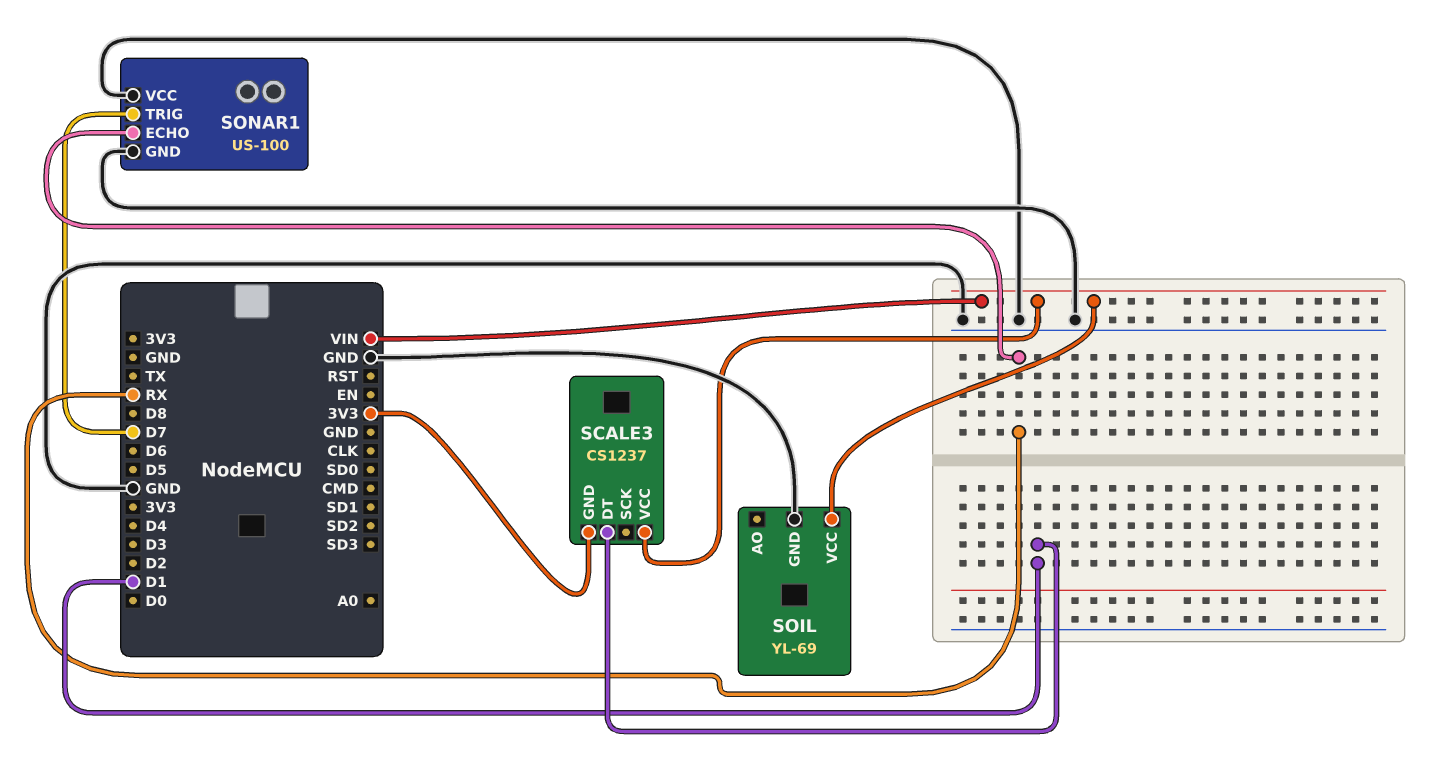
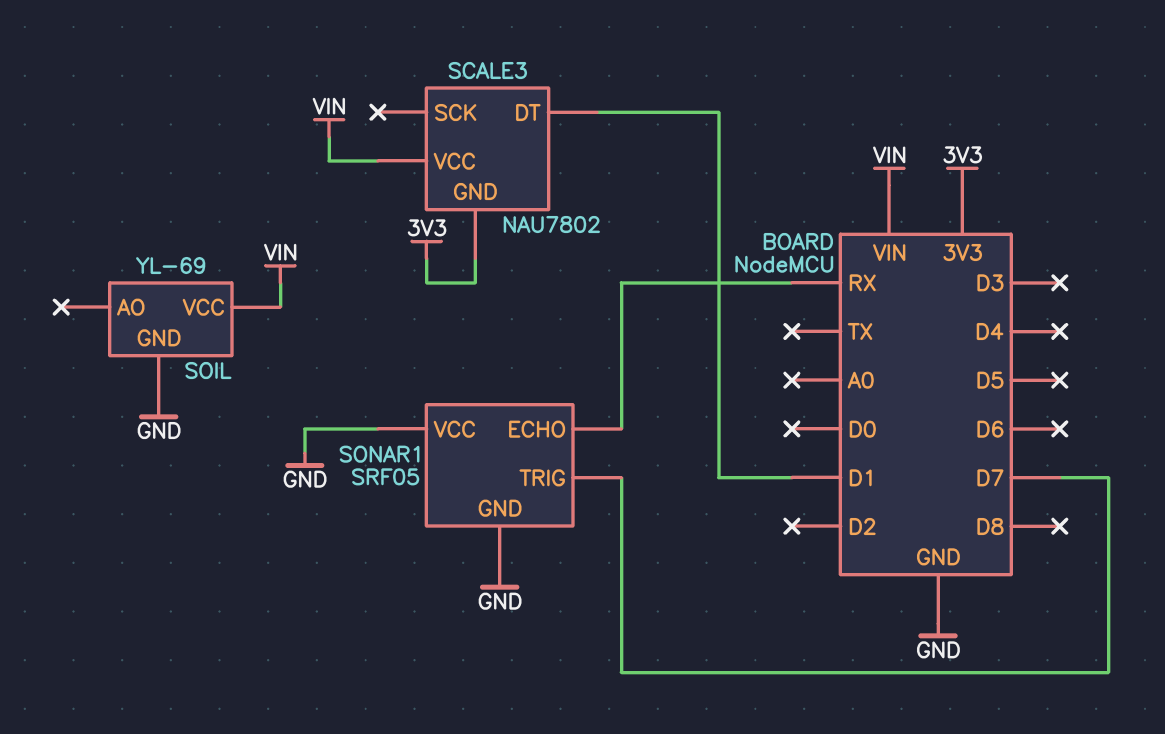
SCALE3: CS1237 -> NAU7802
SONAR1: US-100 -> SRF05

